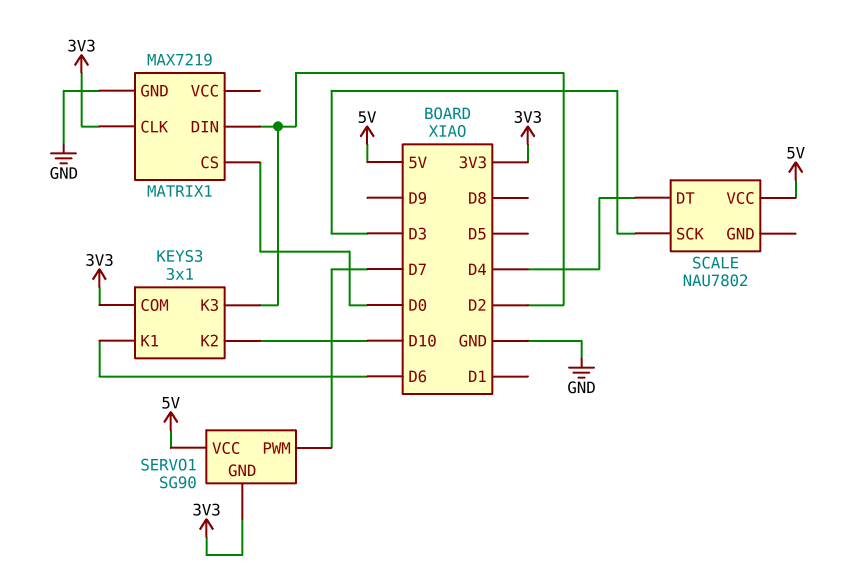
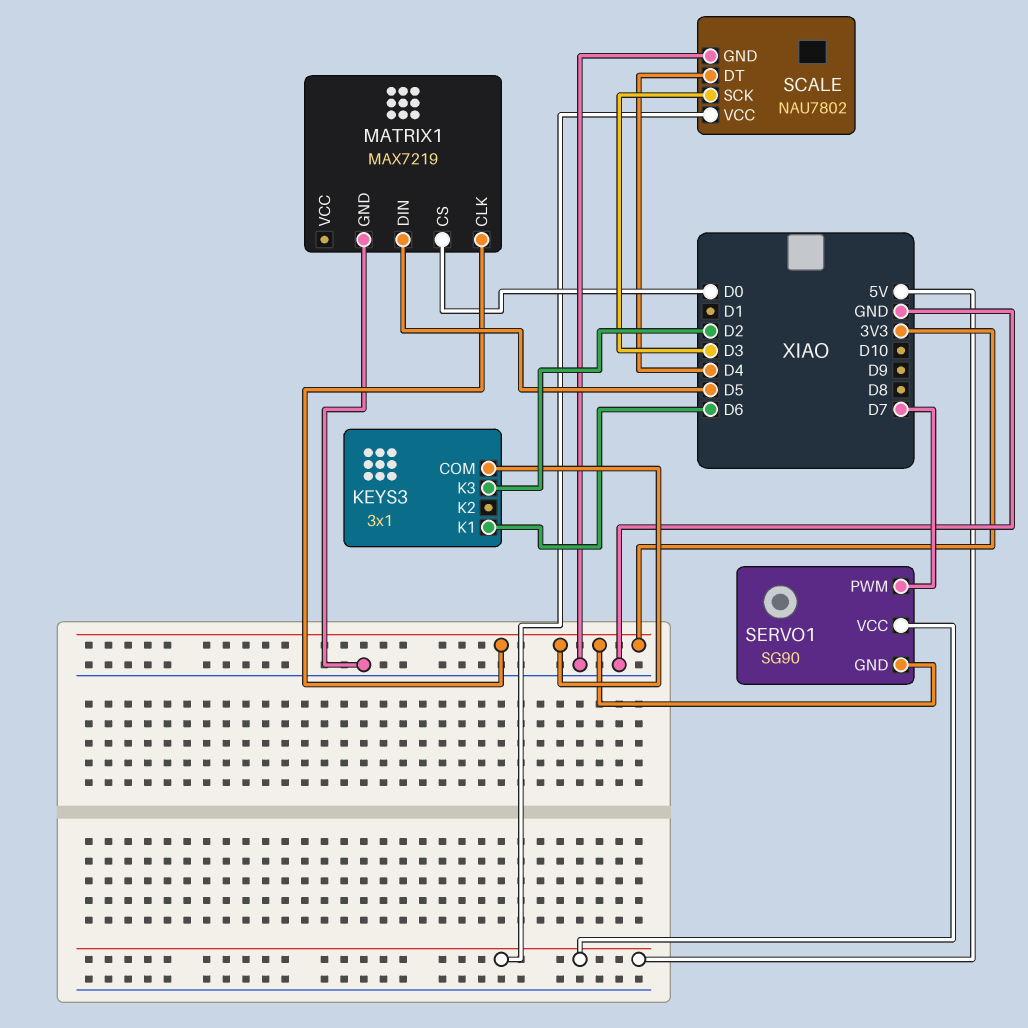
KEYS3 pin K2: D10 -> none
MATRIX1 pin DIN: D2 -> D5
SCALE pin GND: none -> GND

